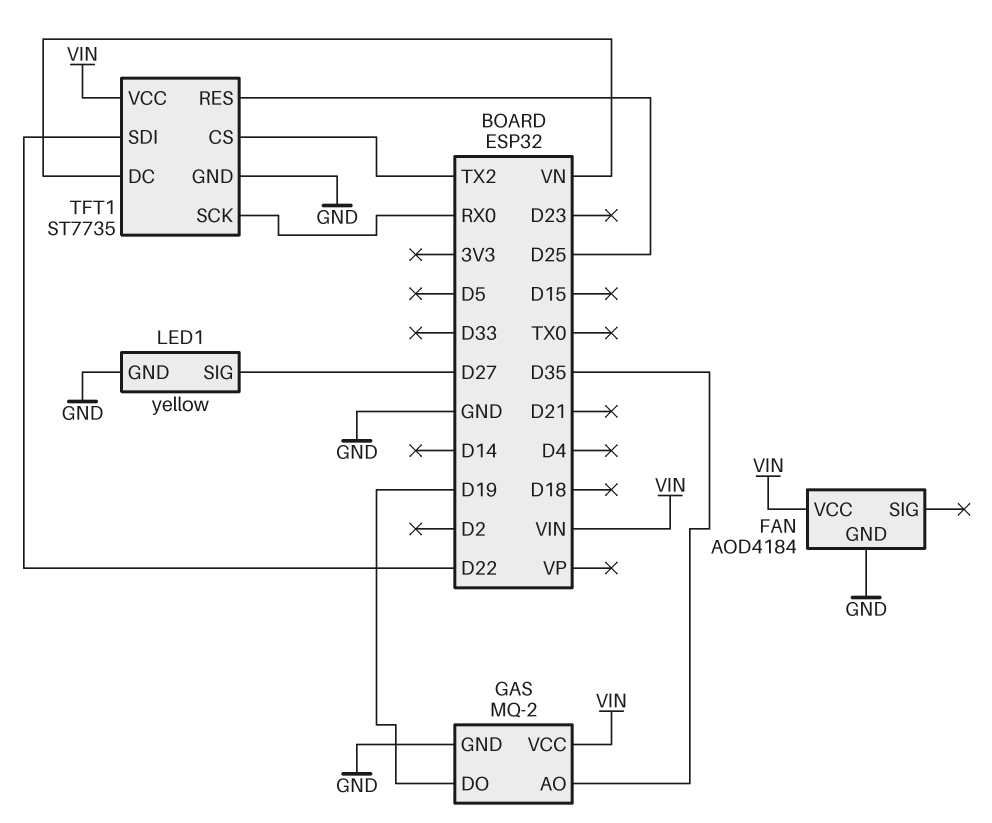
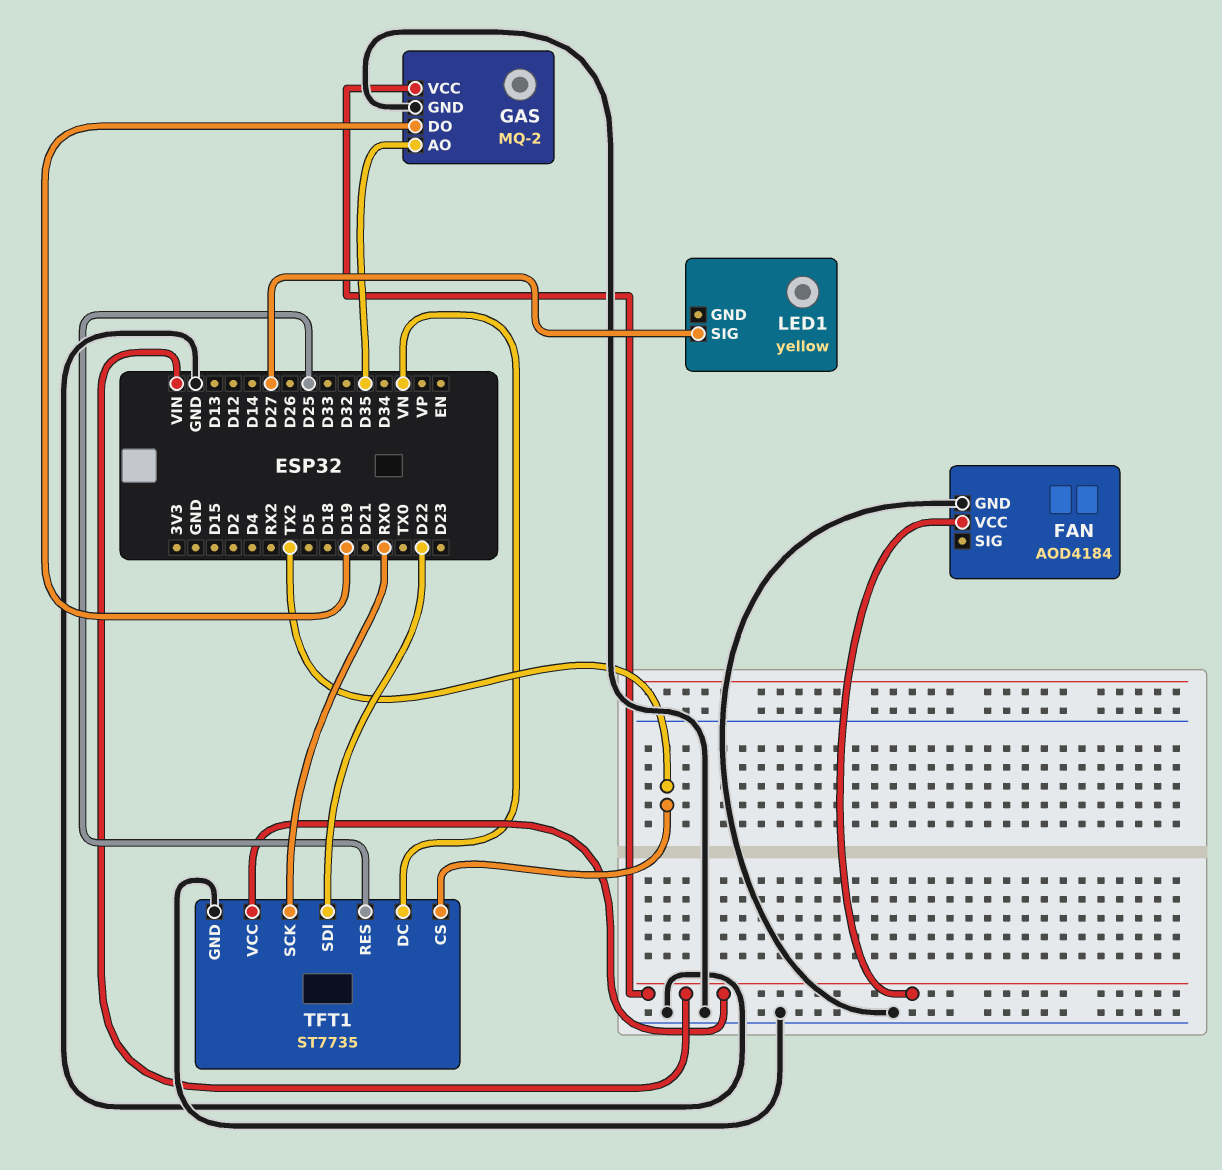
LED1 pin GND: GND -> none

